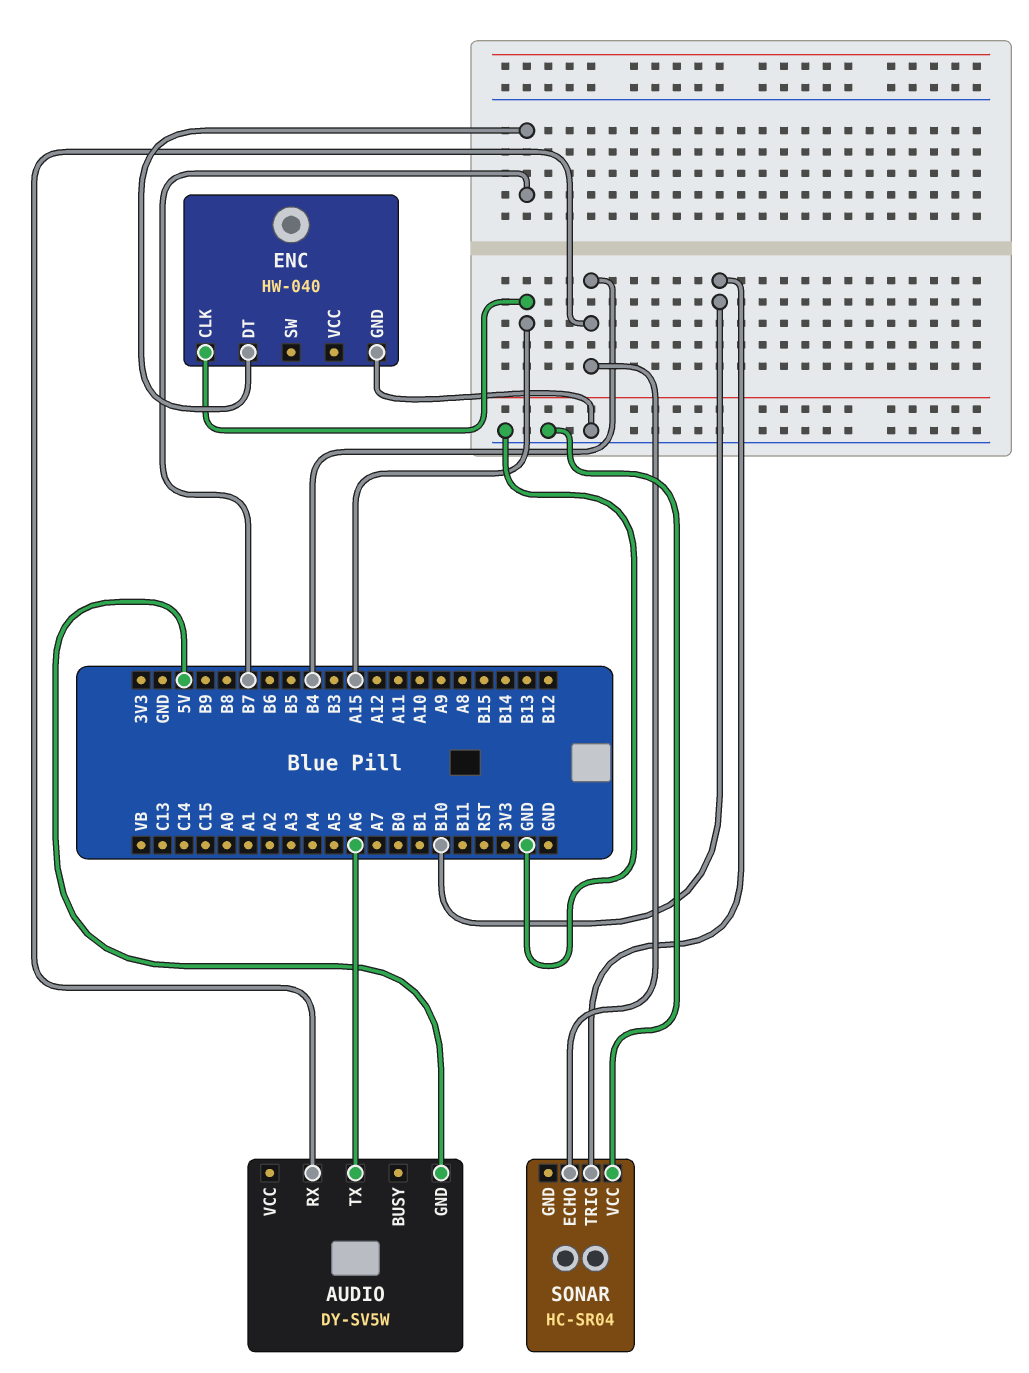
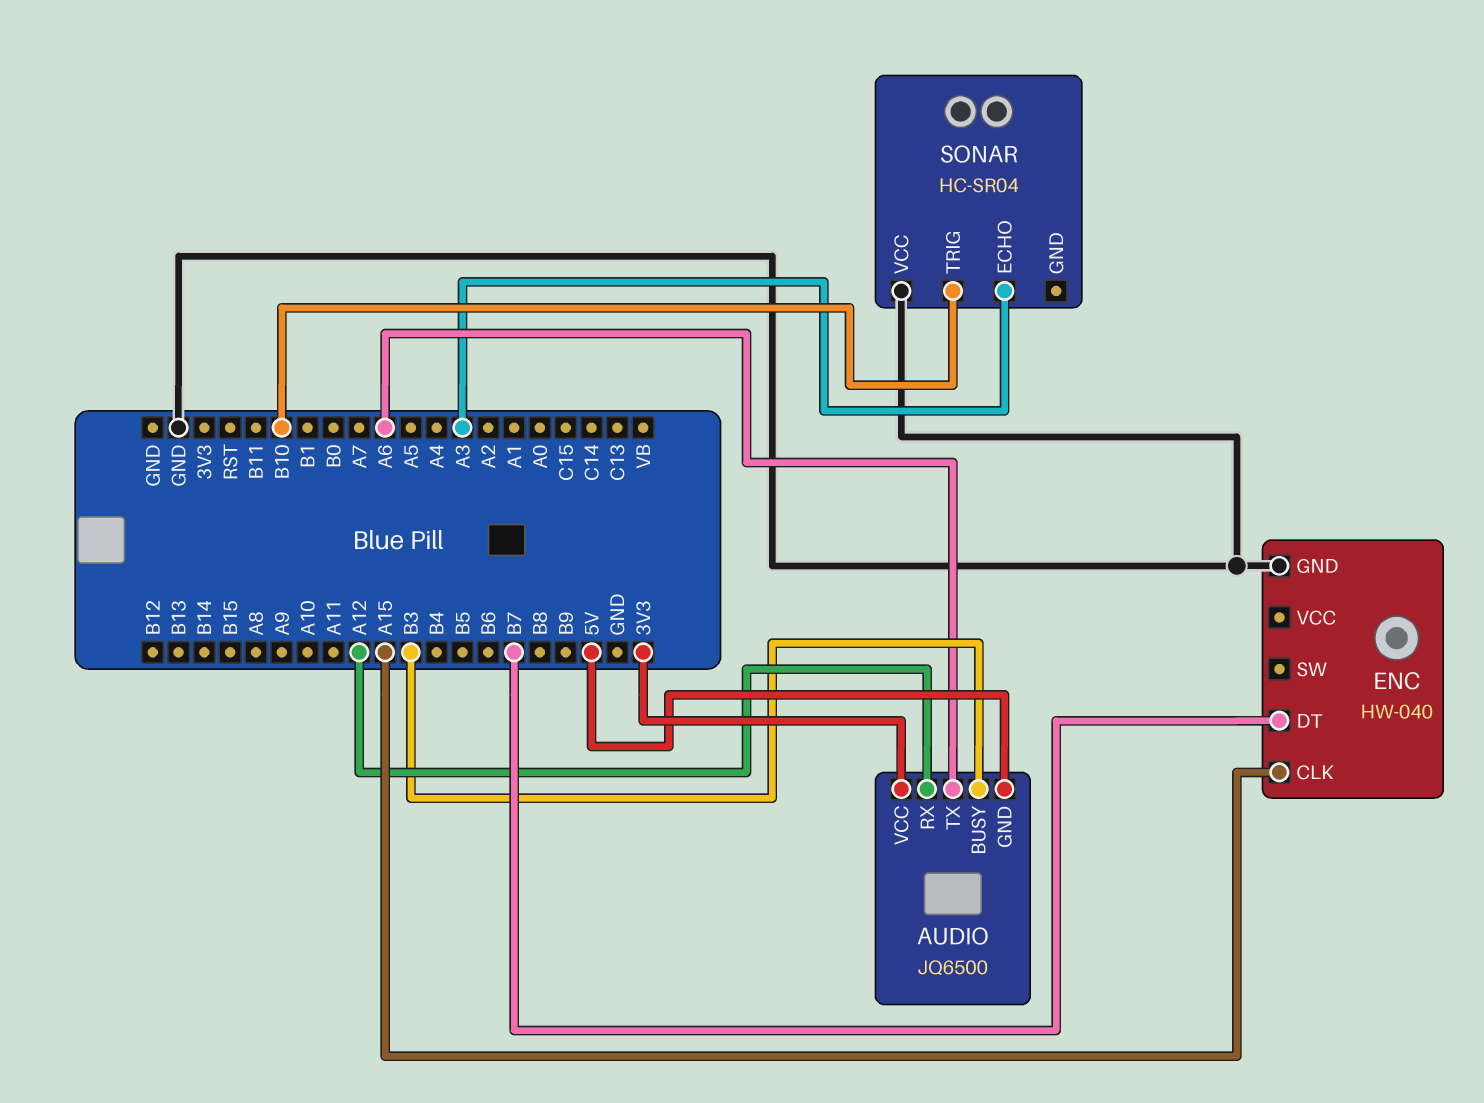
AUDIO: DY-SV5W -> JQ6500
AUDIO pin BUSY: none -> B3
AUDIO pin RX: B4 -> A12
AUDIO pin VCC: none -> 3V3
SONAR pin ECHO: B4 -> A3

